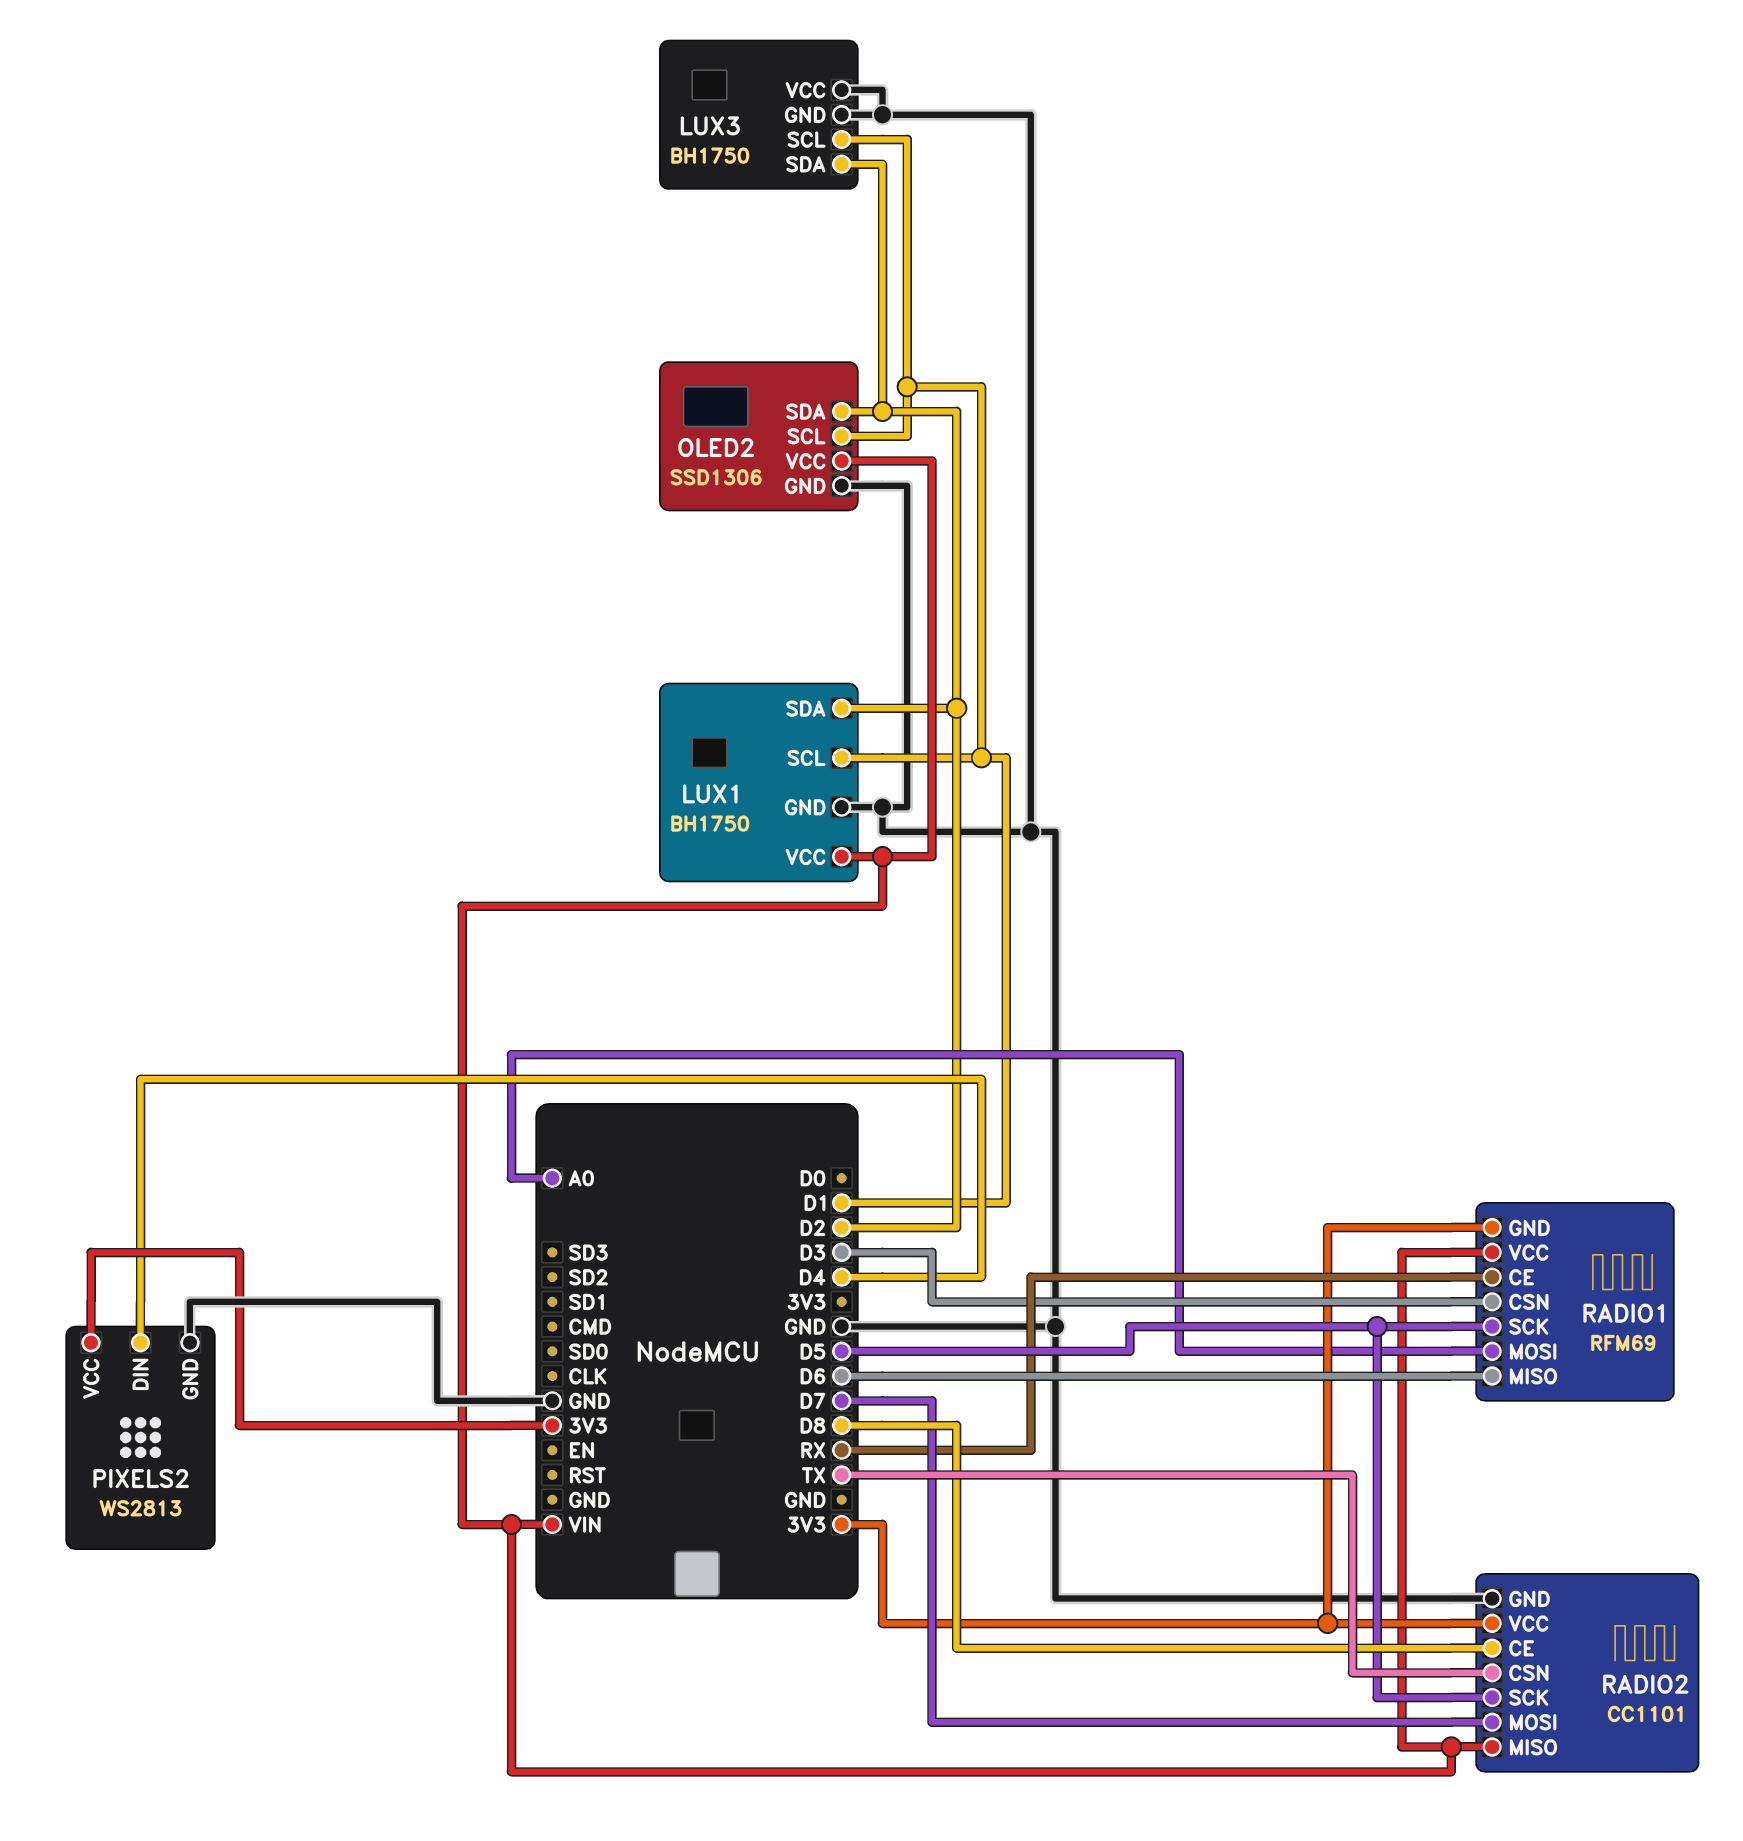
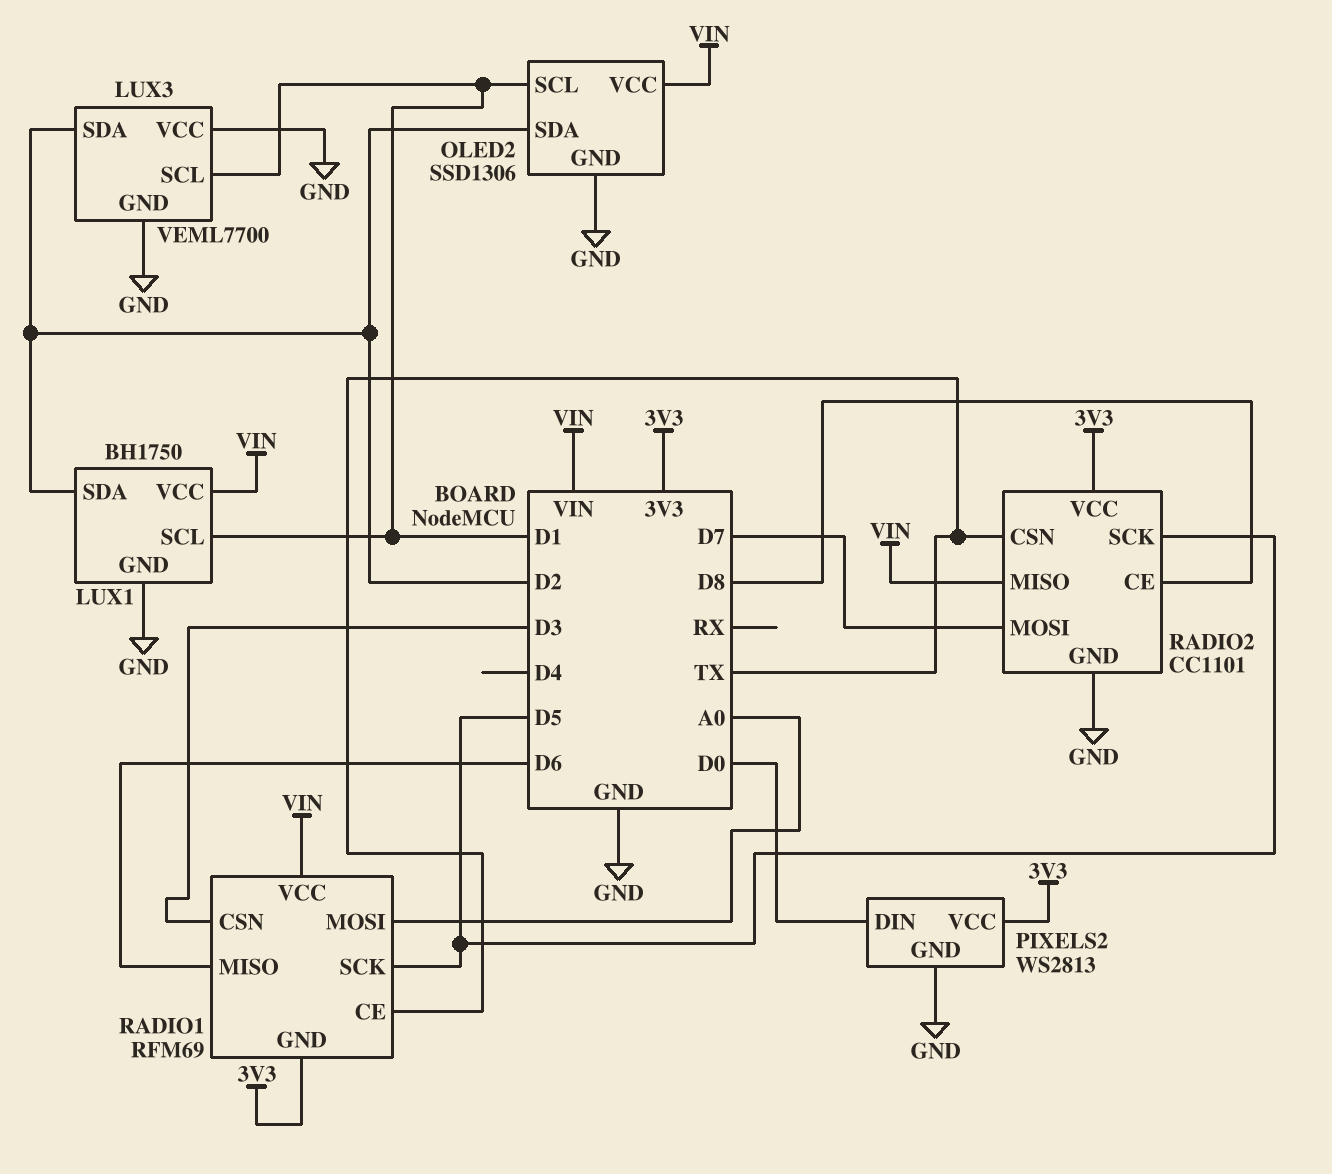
LUX3: BH1750 -> VEML7700
PIXELS2 pin DIN: D4 -> D0
RADIO1 pin CE: RX -> TX

